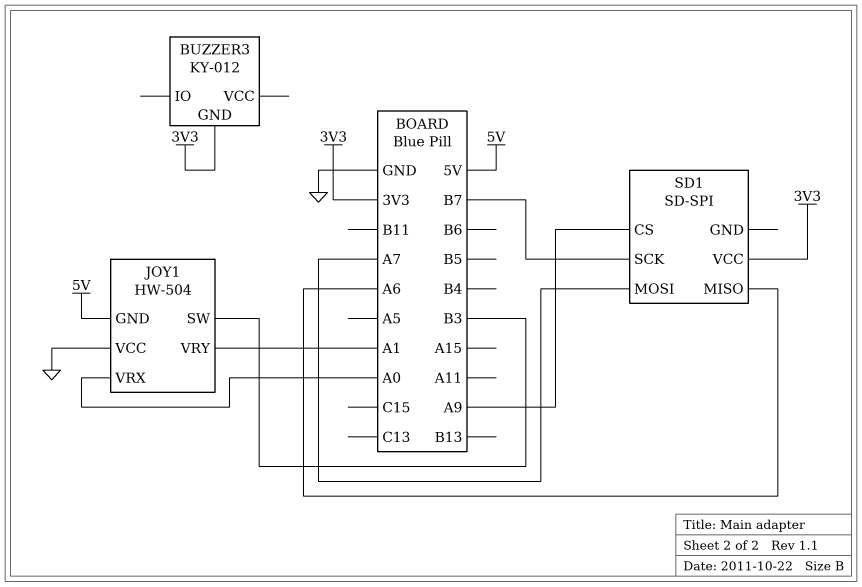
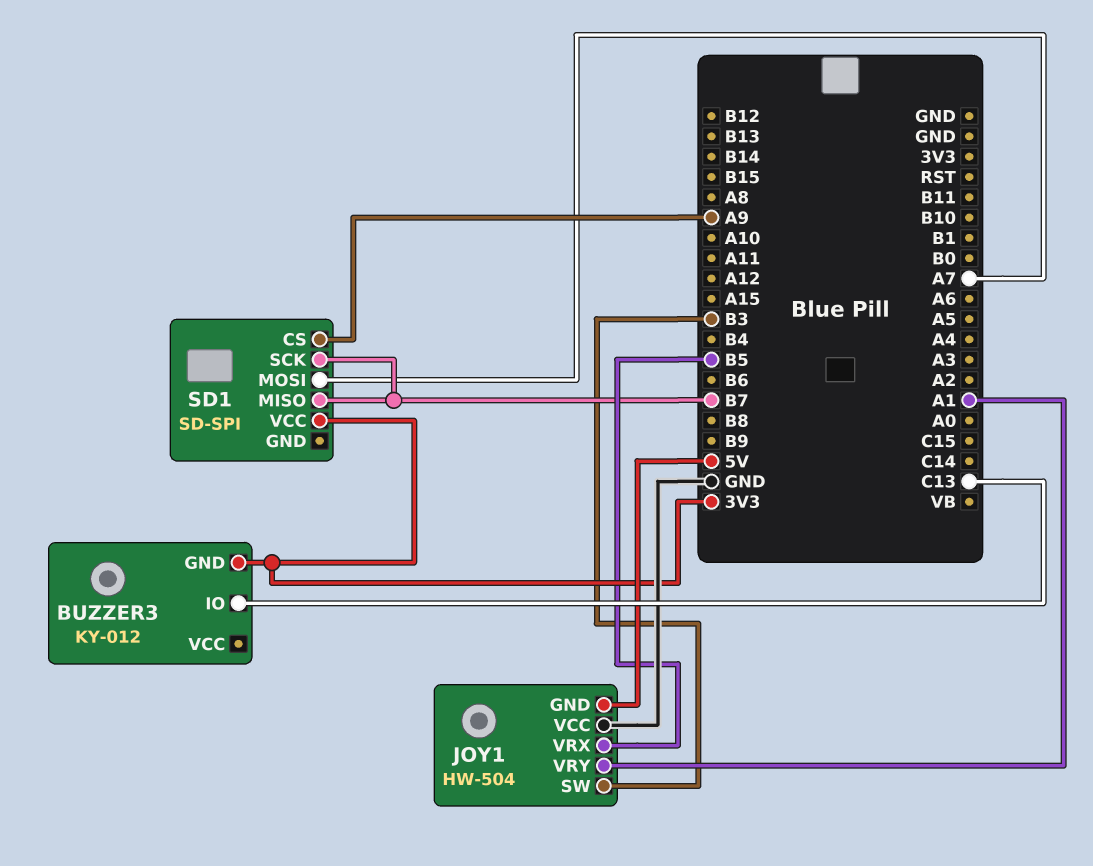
BUZZER3 pin IO: none -> C13
JOY1 pin VRX: A0 -> B5
SD1 pin MISO: A6 -> B7

